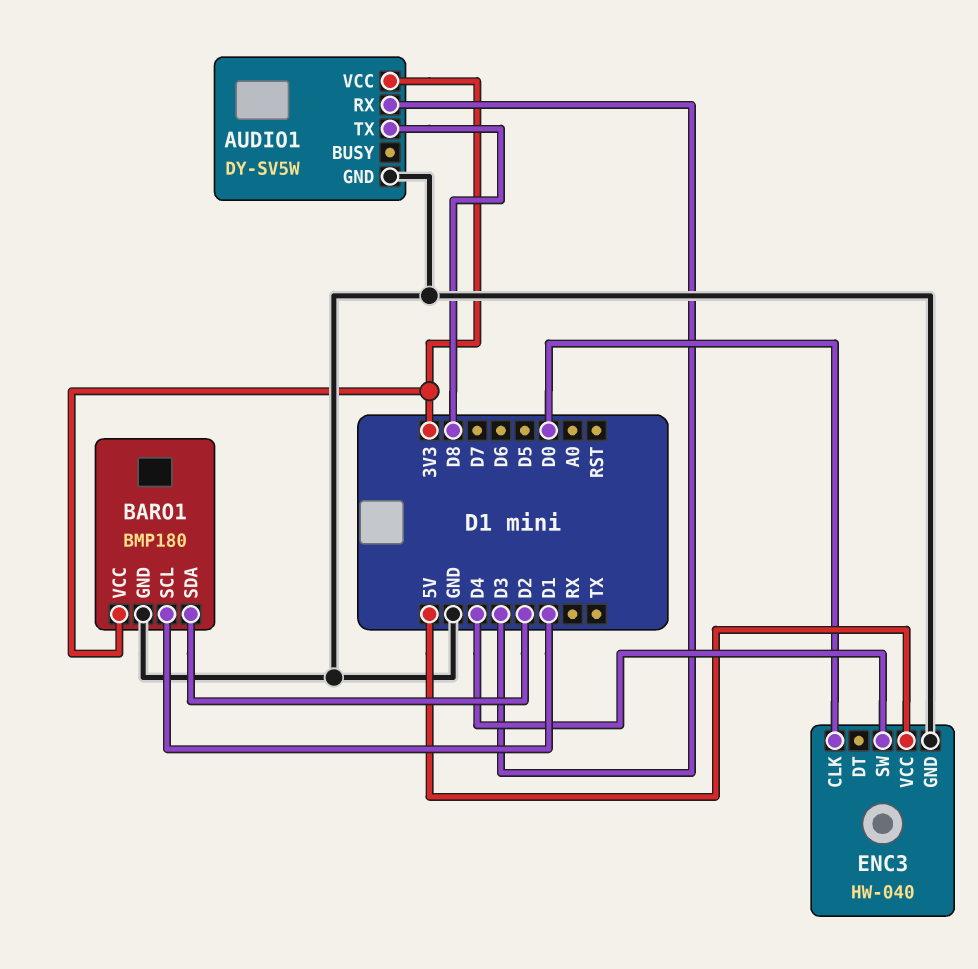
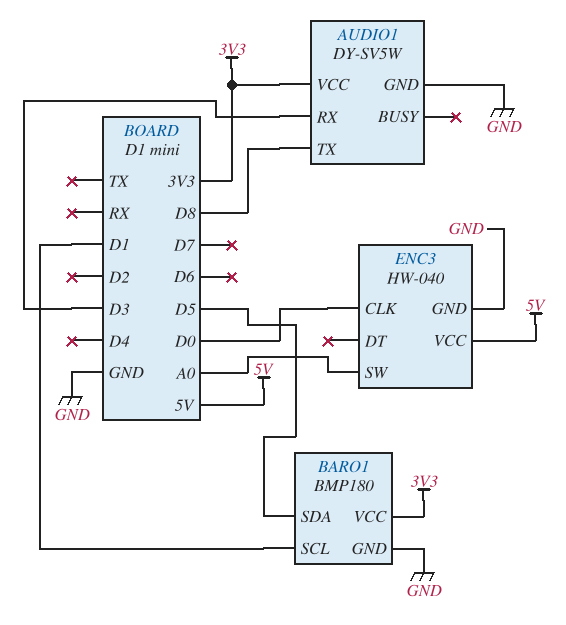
BARO1 pin SDA: D2 -> D5
ENC3 pin SW: D4 -> A0

